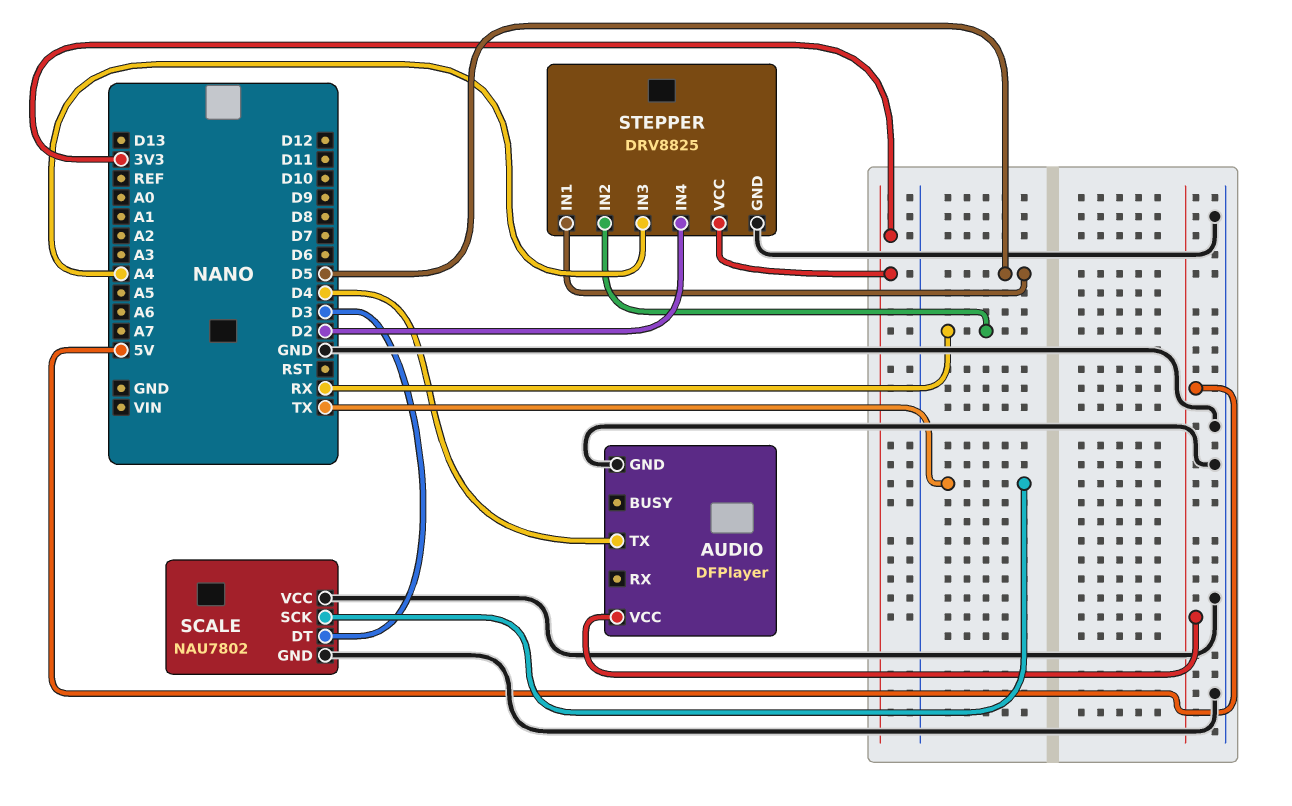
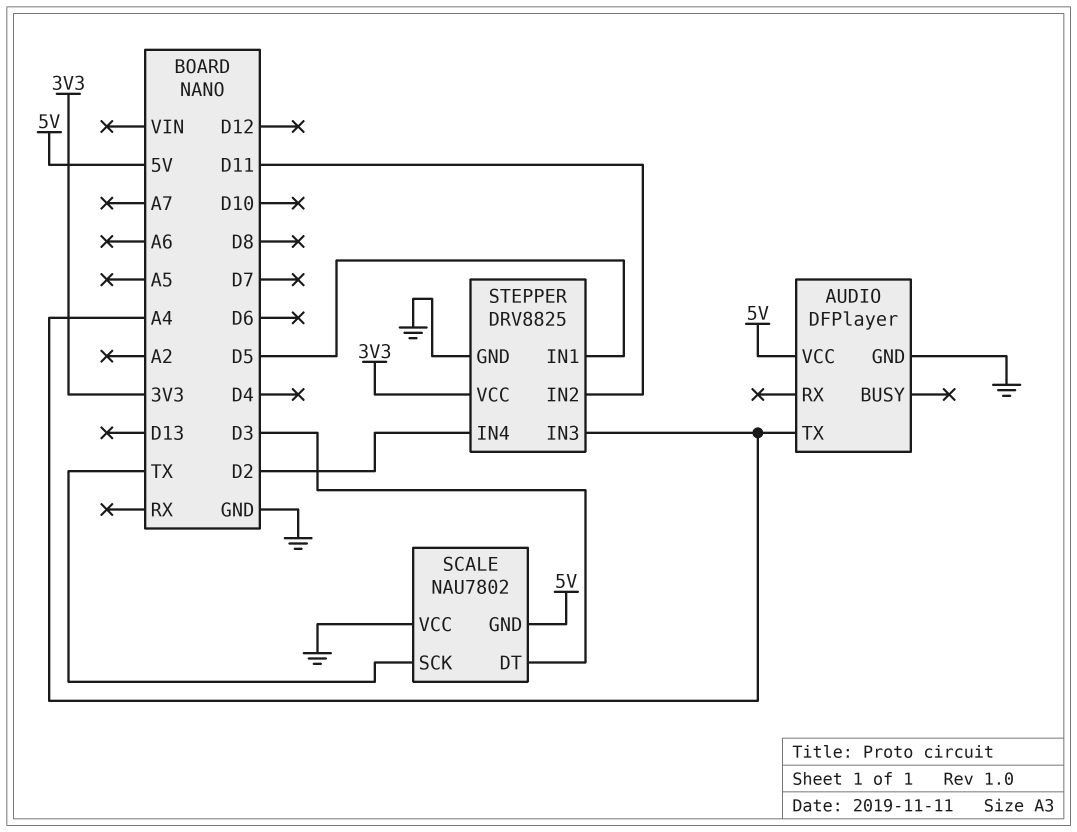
AUDIO pin TX: D4 -> A4
SCALE pin GND: GND -> 5V
STEPPER pin IN2: RX -> D11

